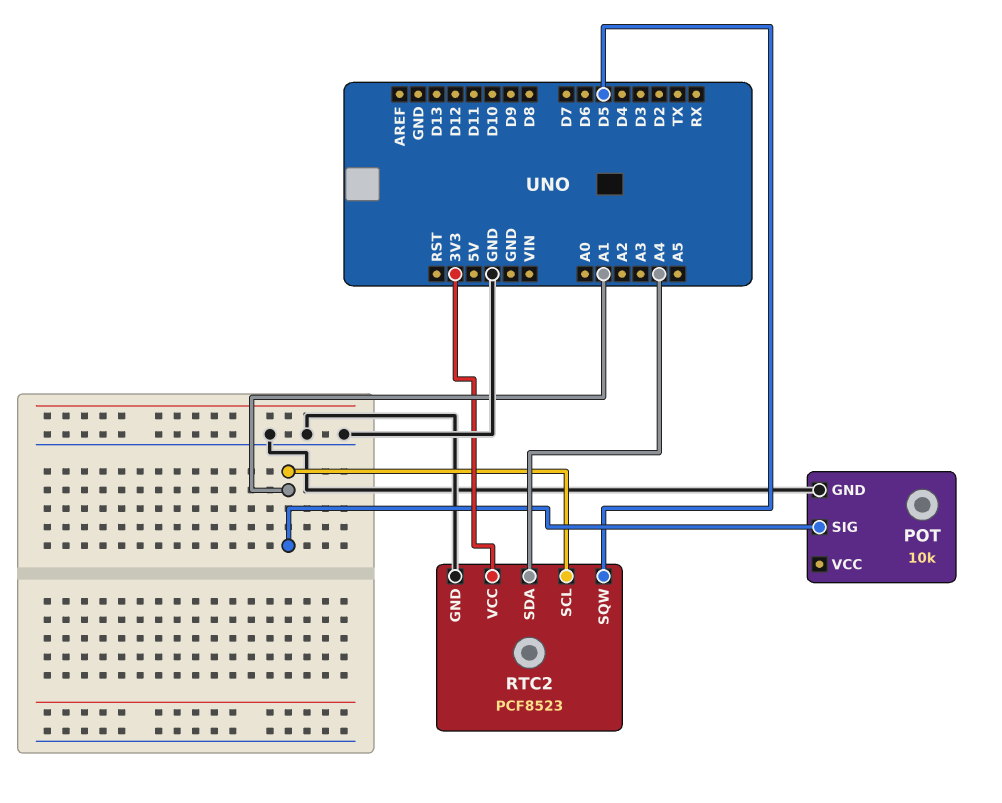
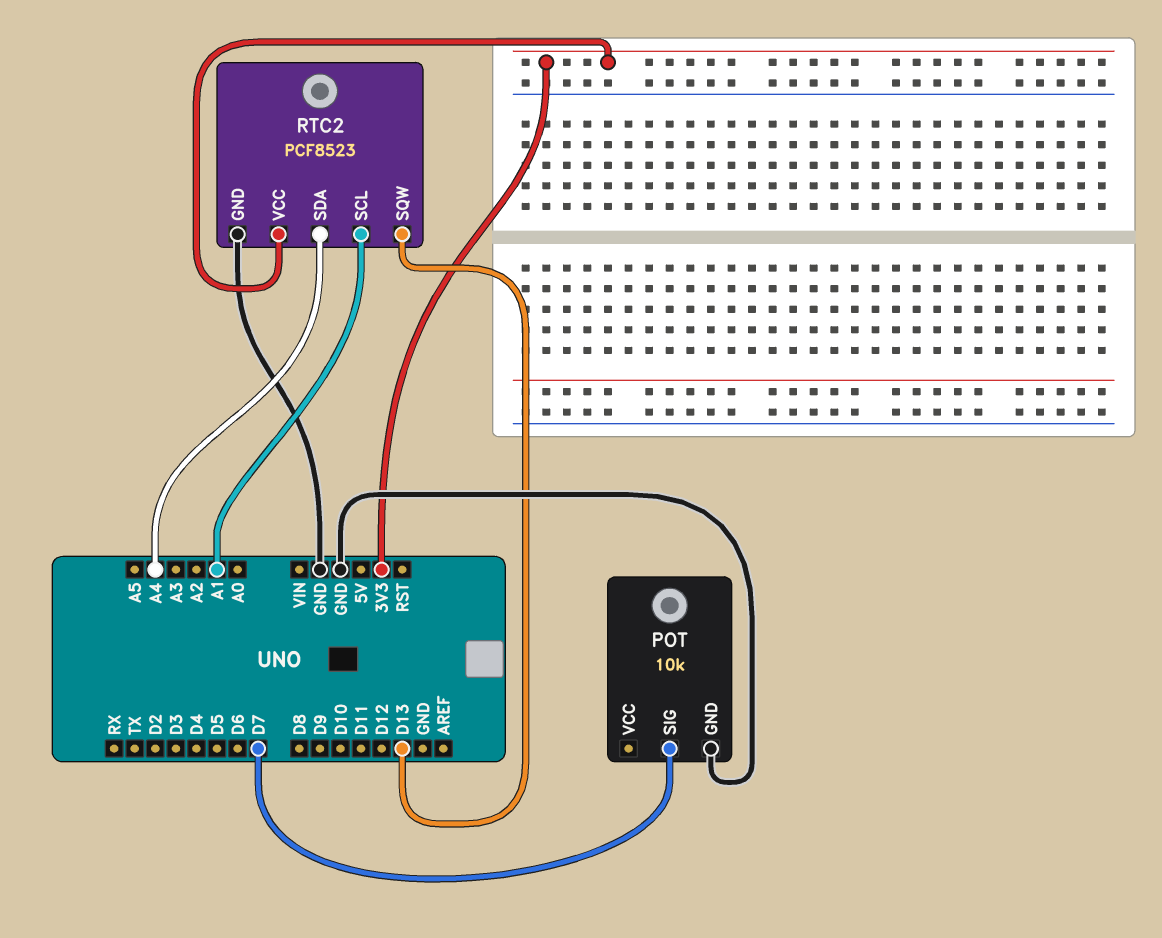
POT pin SIG: A1 -> D7
RTC2 pin SQW: D5 -> D13

